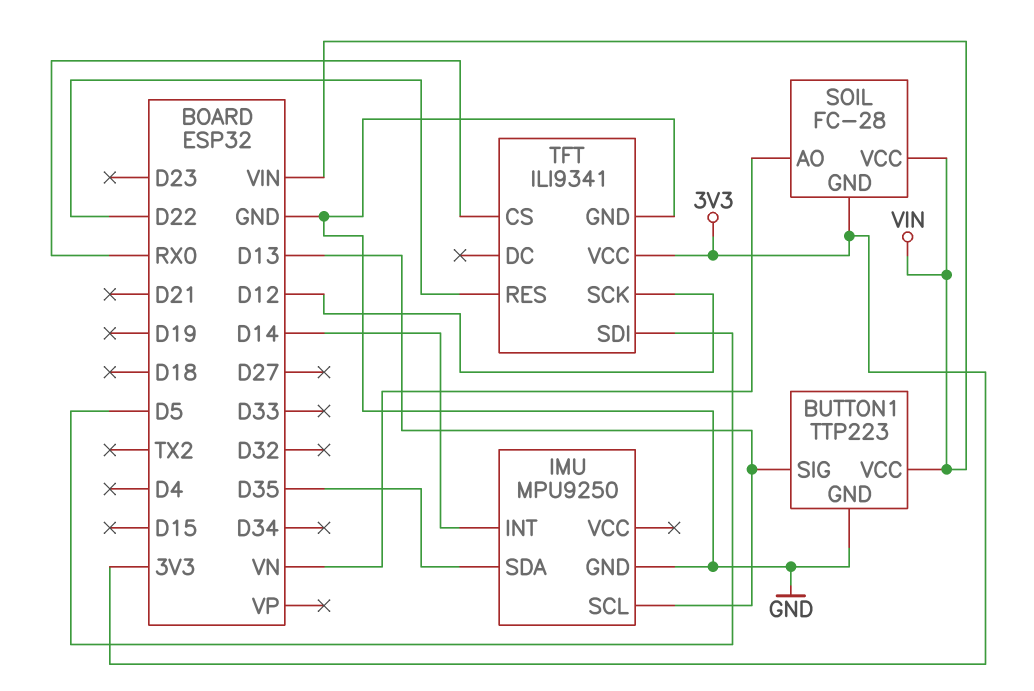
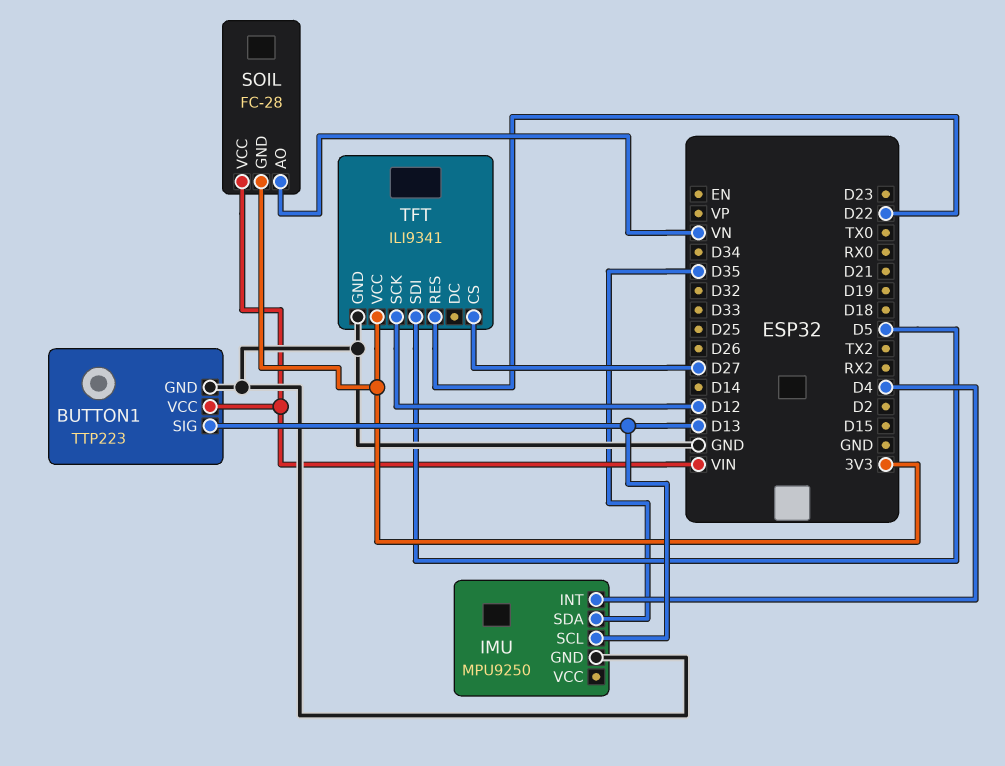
IMU pin INT: D14 -> D4
TFT pin CS: RX0 -> D27

